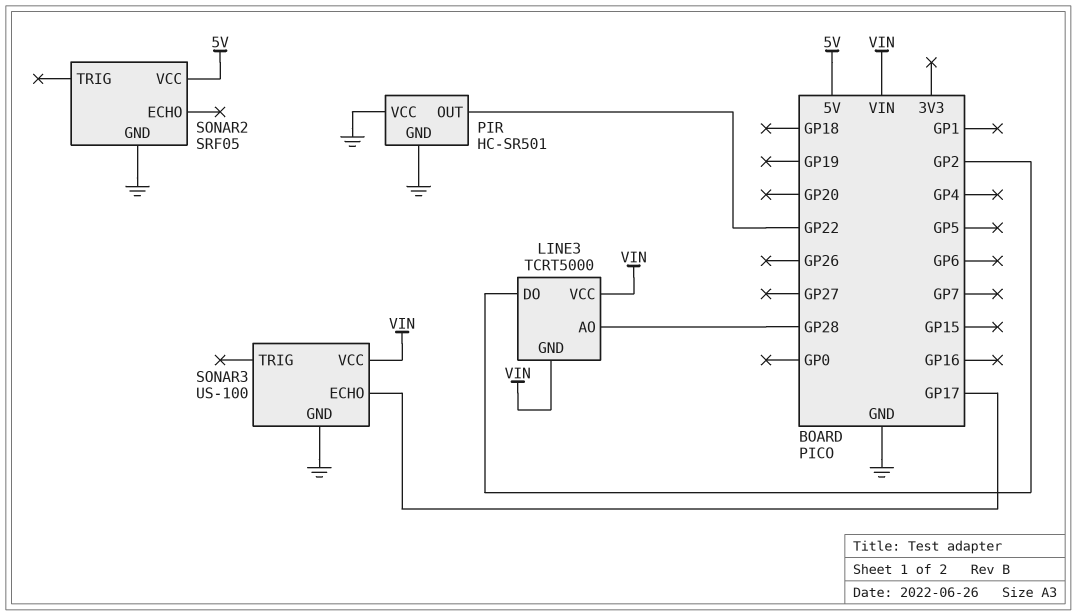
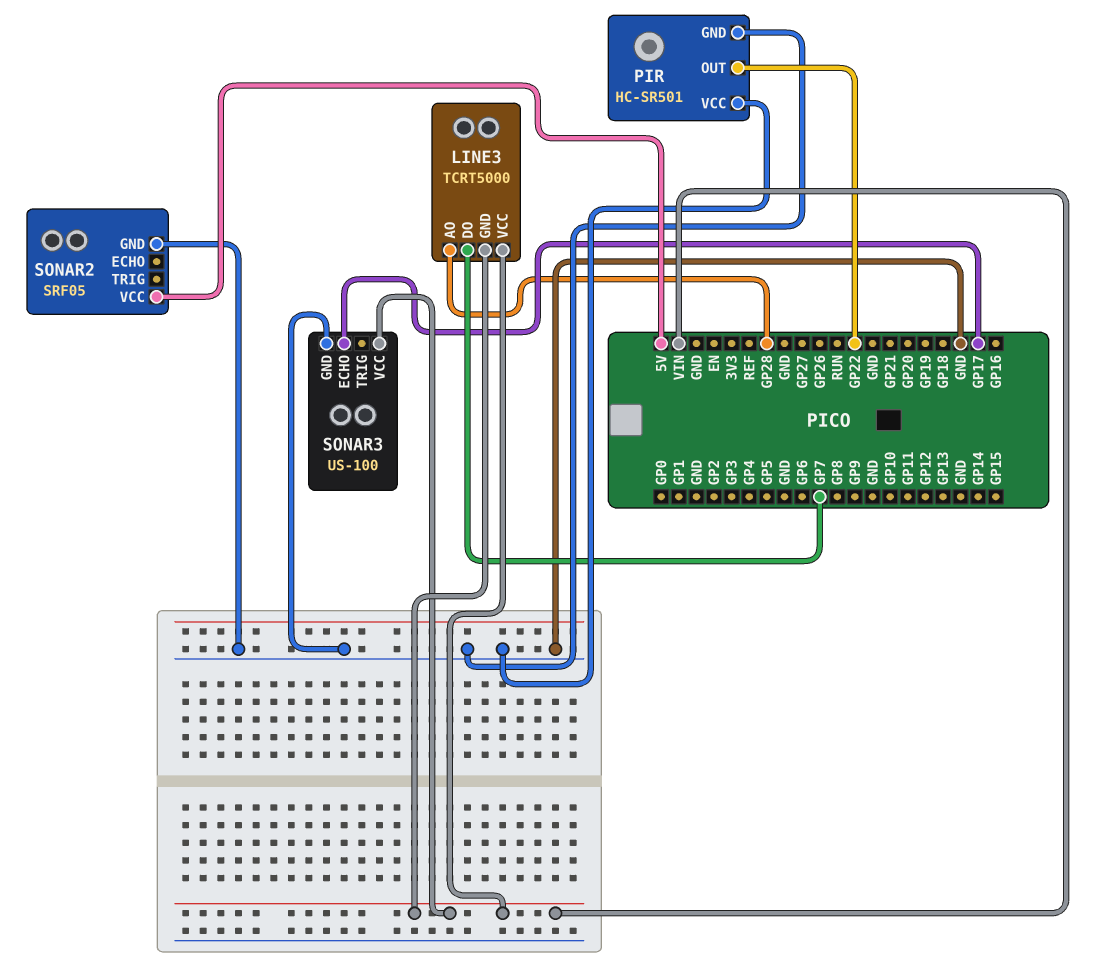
LINE3 pin DO: GP2 -> GP7

